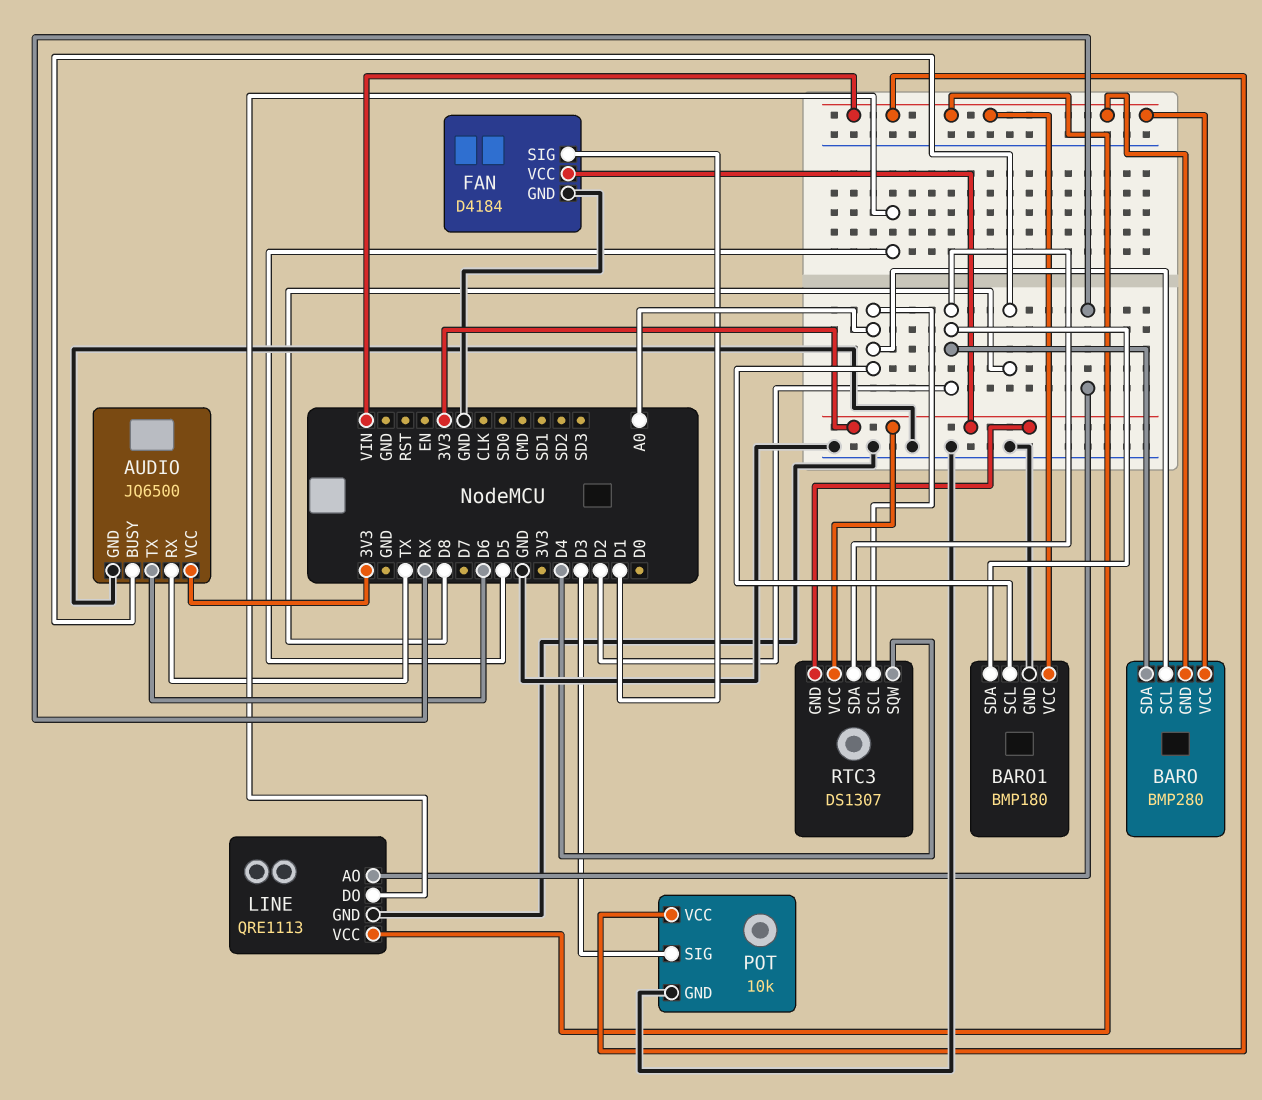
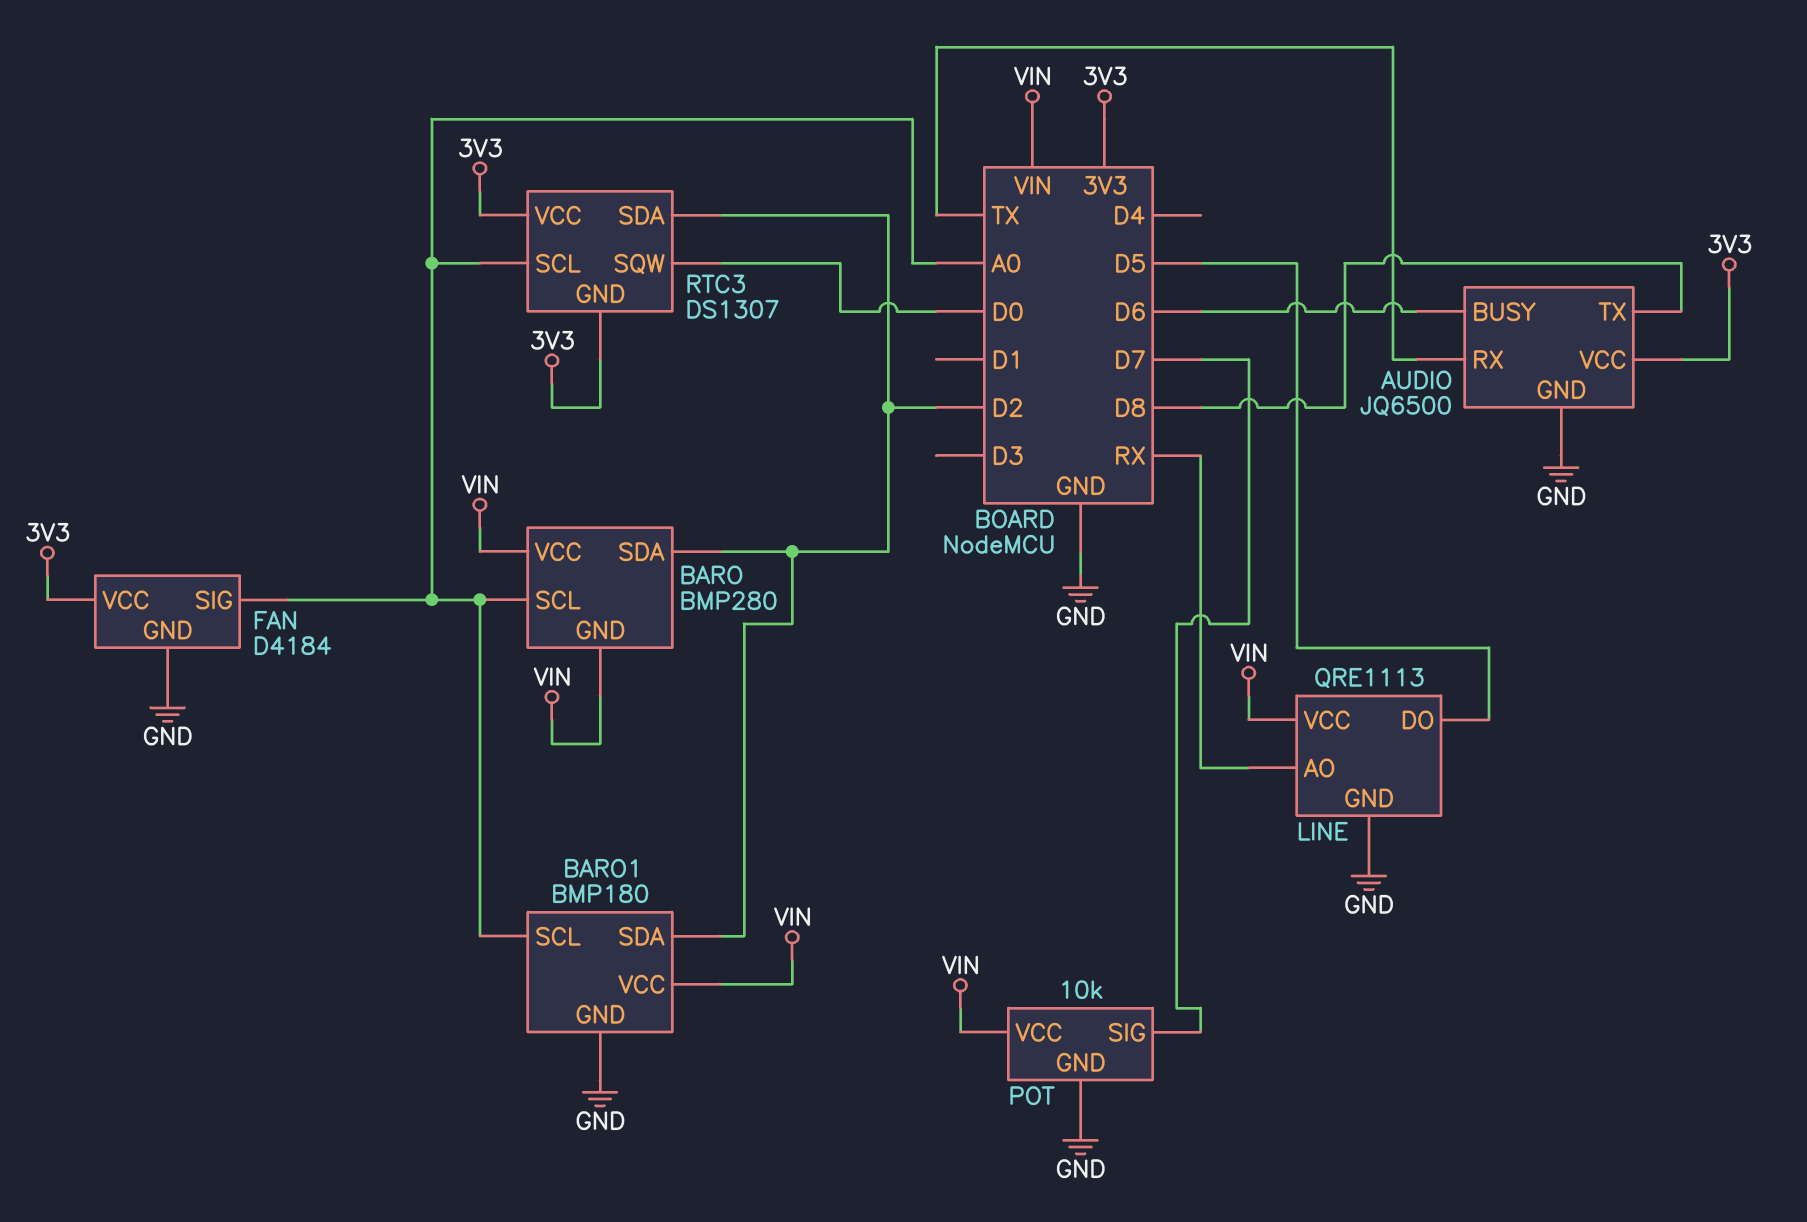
AUDIO pin BUSY: D8 -> D6
AUDIO pin TX: D6 -> D8
FAN pin SIG: D1 -> A0
POT pin SIG: D3 -> D7
RTC3 pin SQW: D4 -> D0

